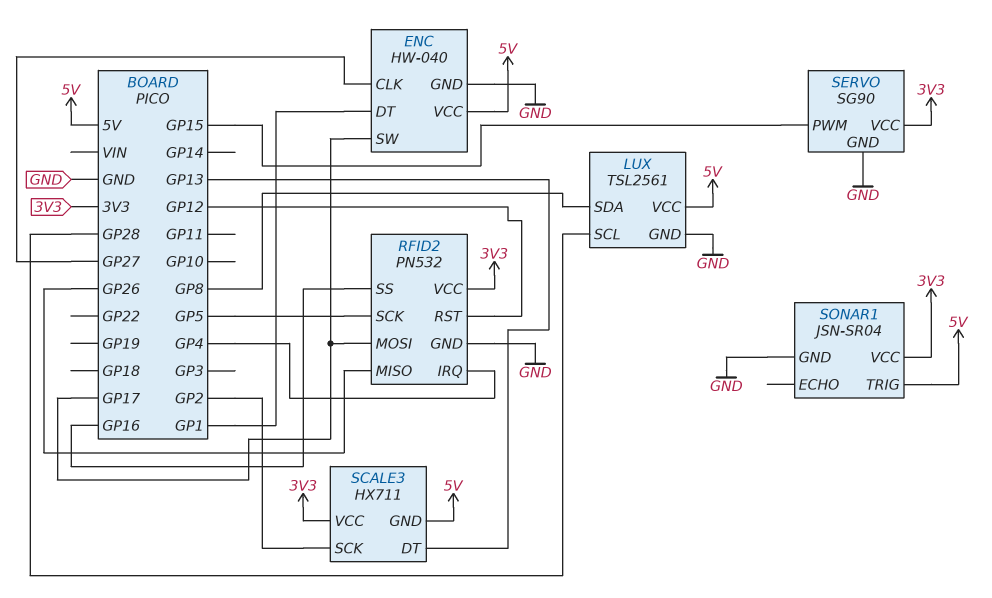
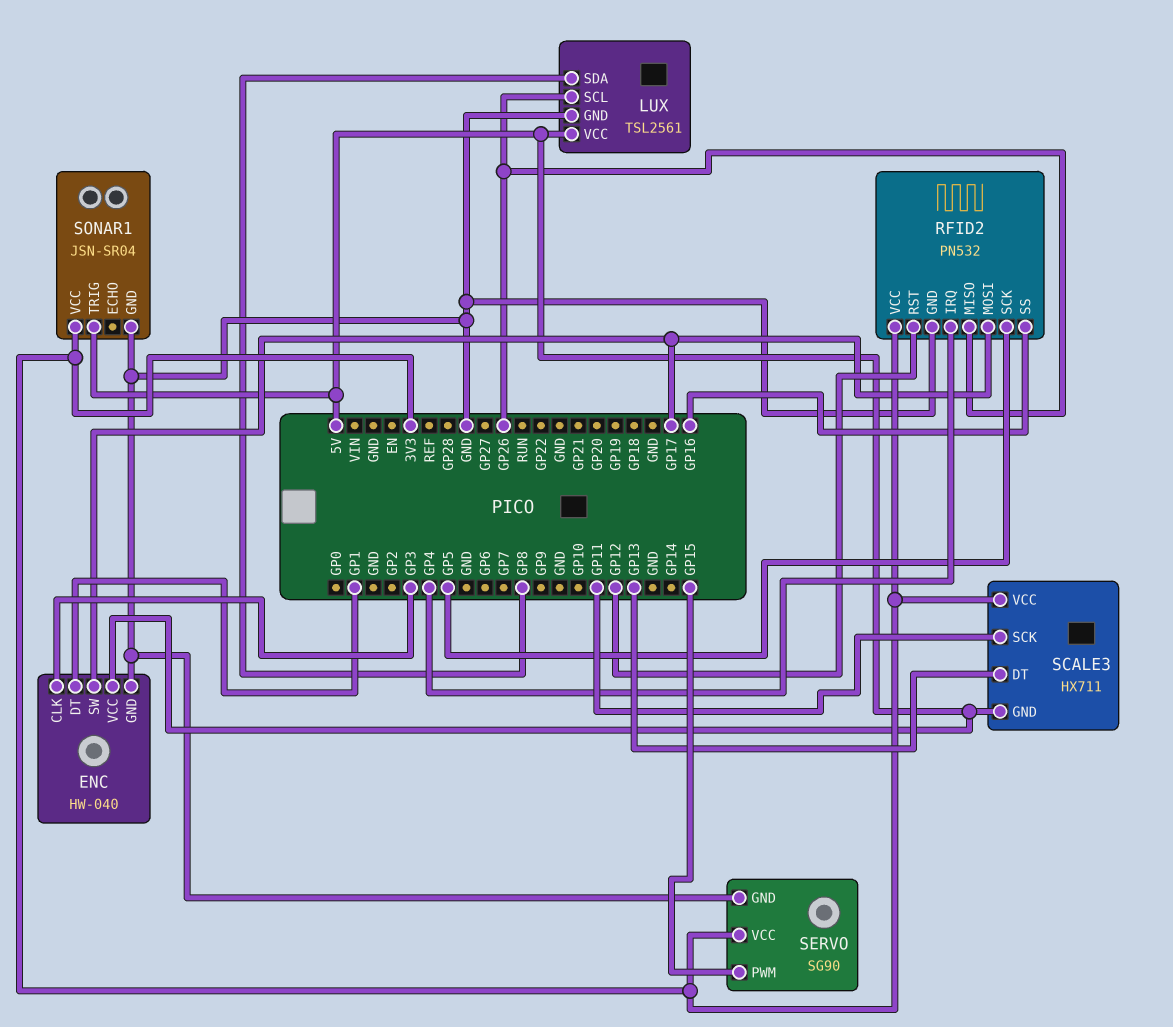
ENC pin CLK: GP27 -> GP3
LUX pin SCL: GP28 -> GP26
SCALE3 pin SCK: GP2 -> GP11

